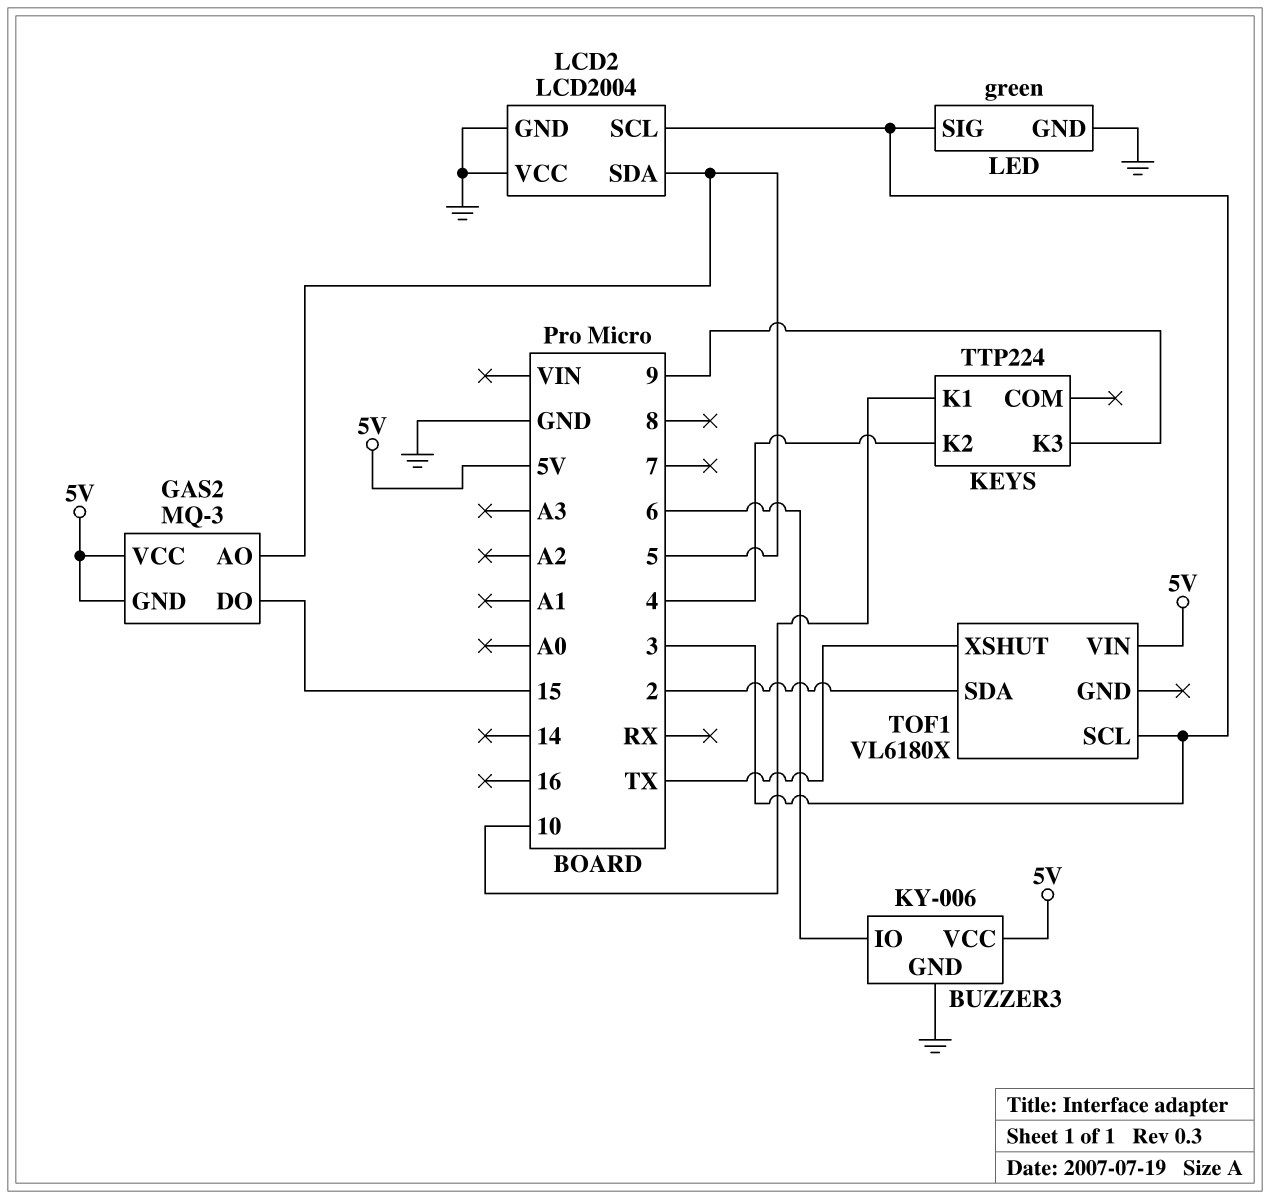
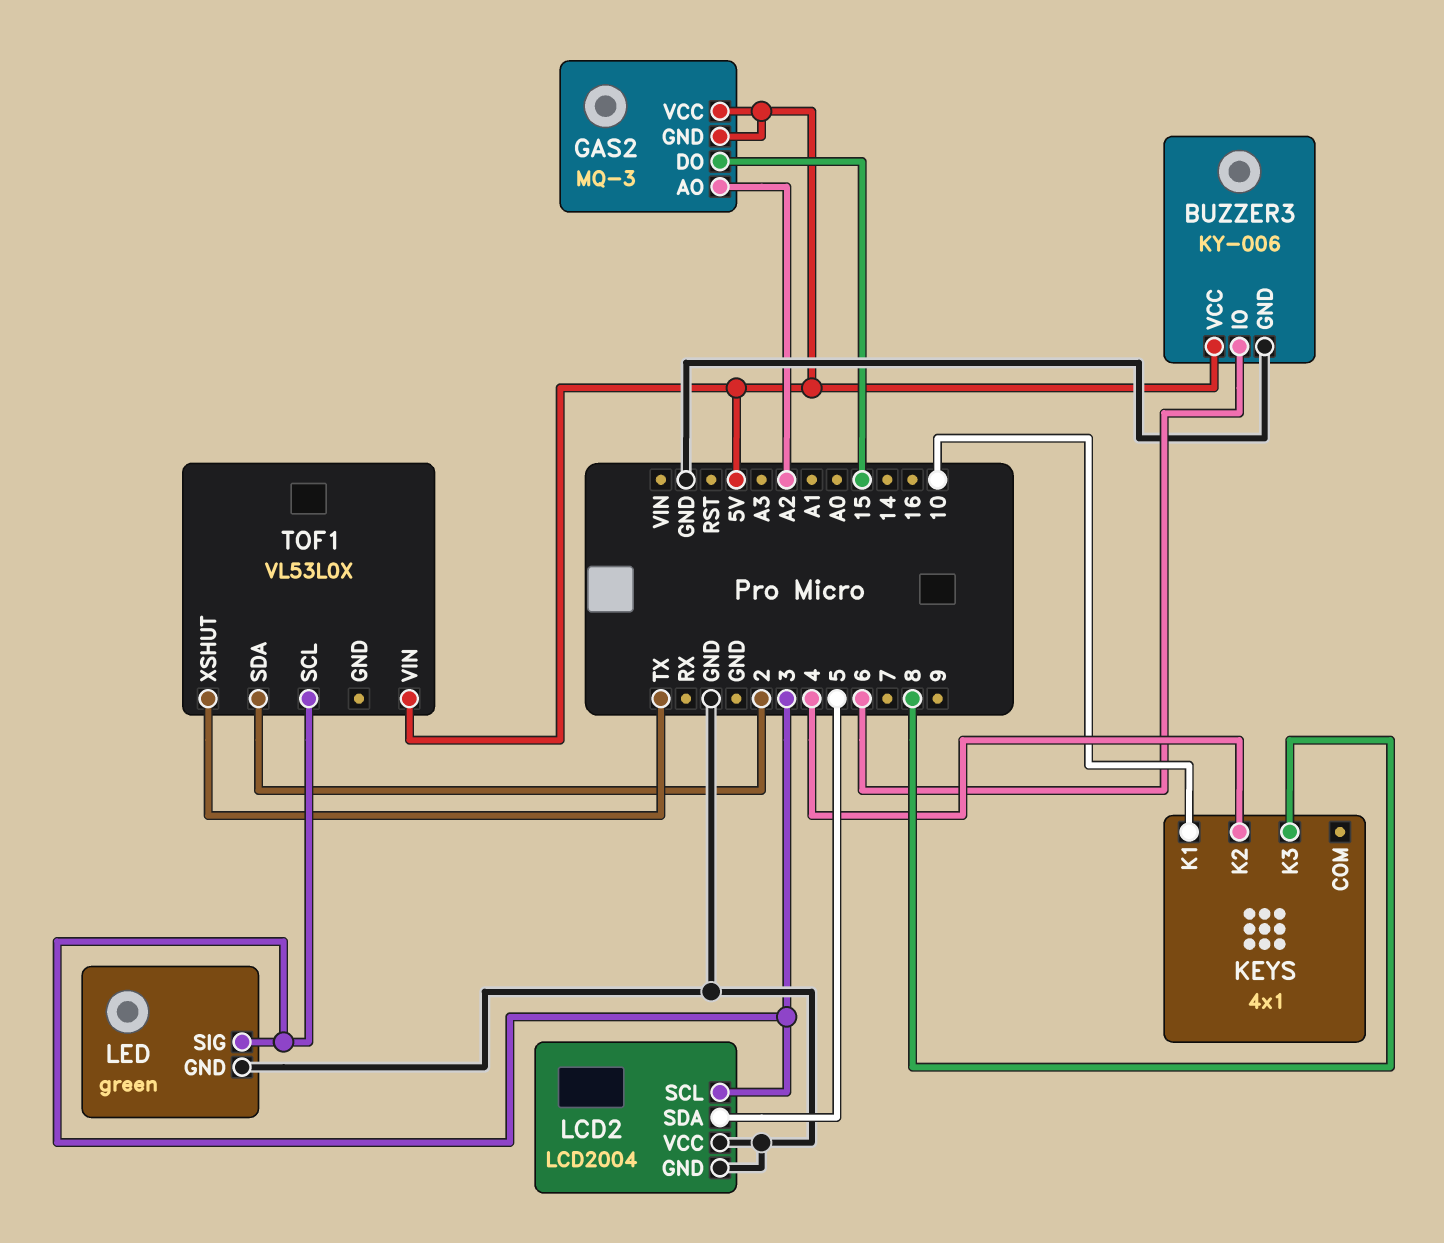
GAS2 pin AO: 5 -> A2
KEYS: TTP224 -> 4x1
KEYS pin K3: 9 -> 8
TOF1: VL6180X -> VL53L0X

